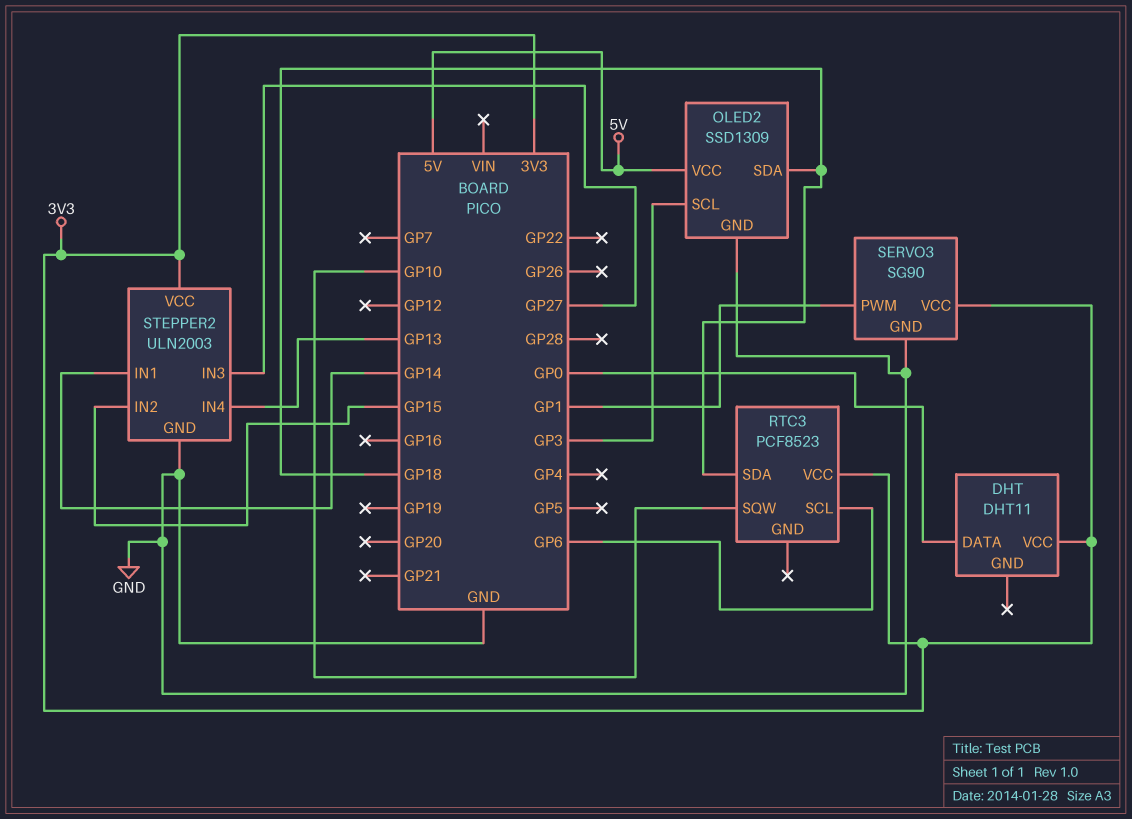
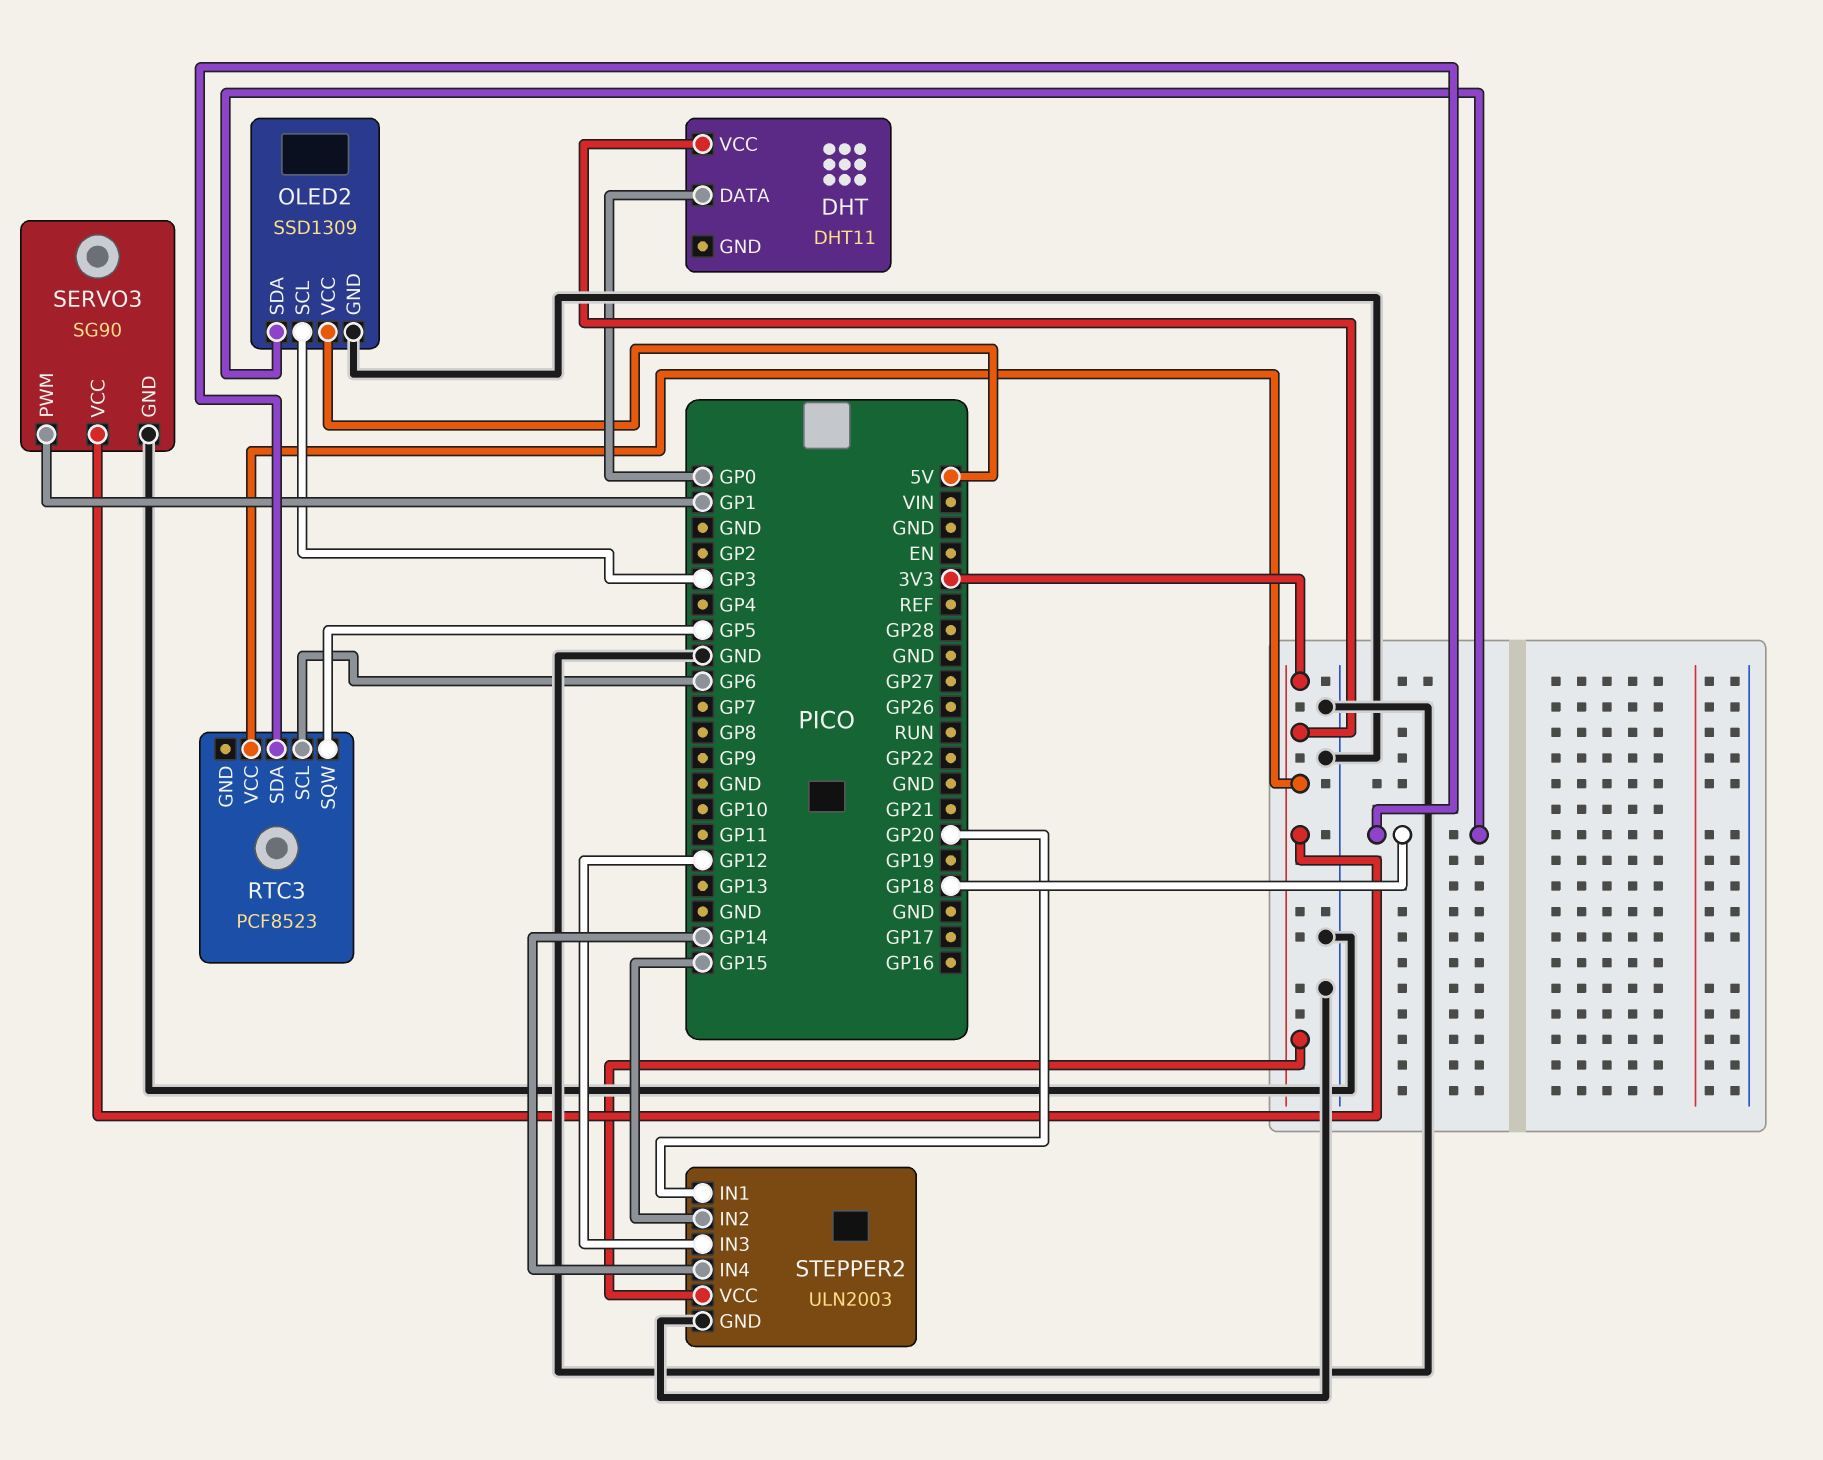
RTC3 pin SQW: GP10 -> GP5
STEPPER2 pin IN1: GP14 -> GP20
STEPPER2 pin IN3: GP27 -> GP12
STEPPER2 pin IN4: GP13 -> GP14

